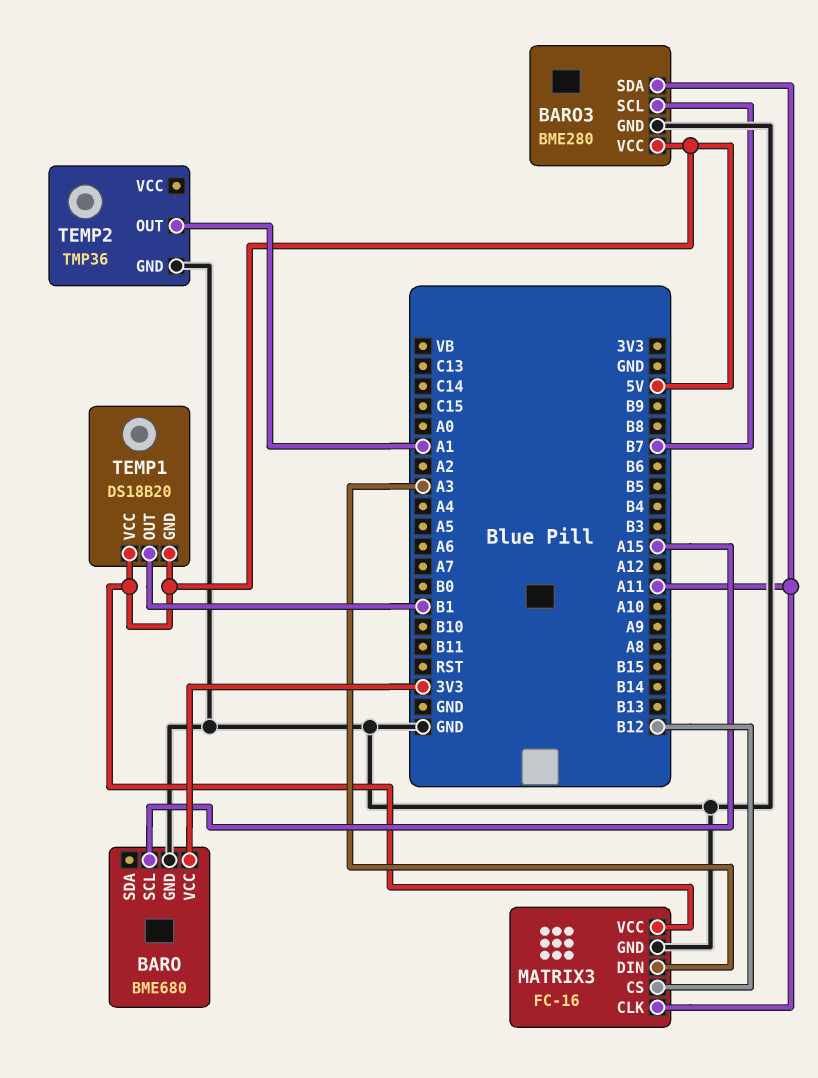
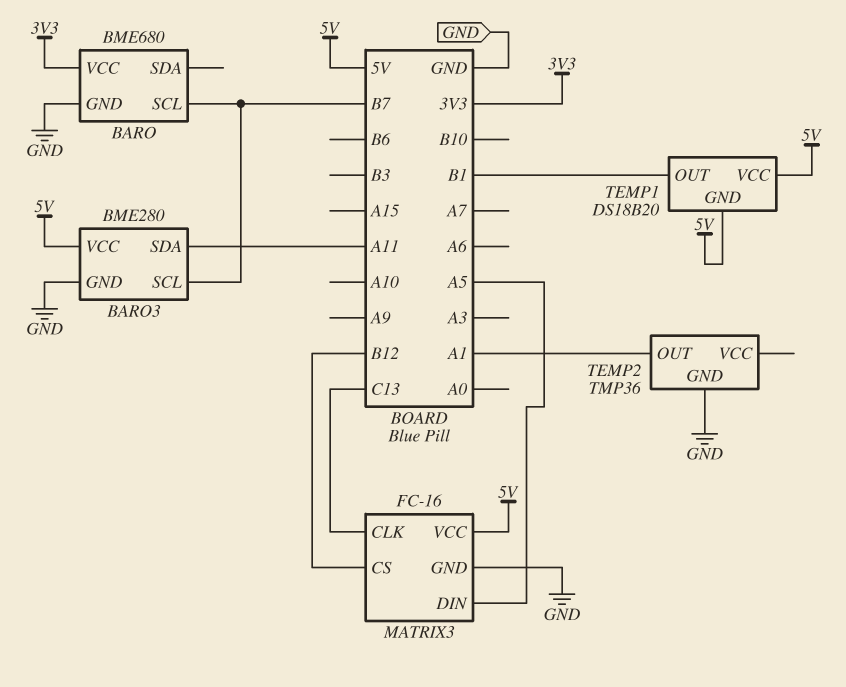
BARO pin SCL: A15 -> B7
MATRIX3 pin CLK: A11 -> C13
MATRIX3 pin DIN: A3 -> A5

